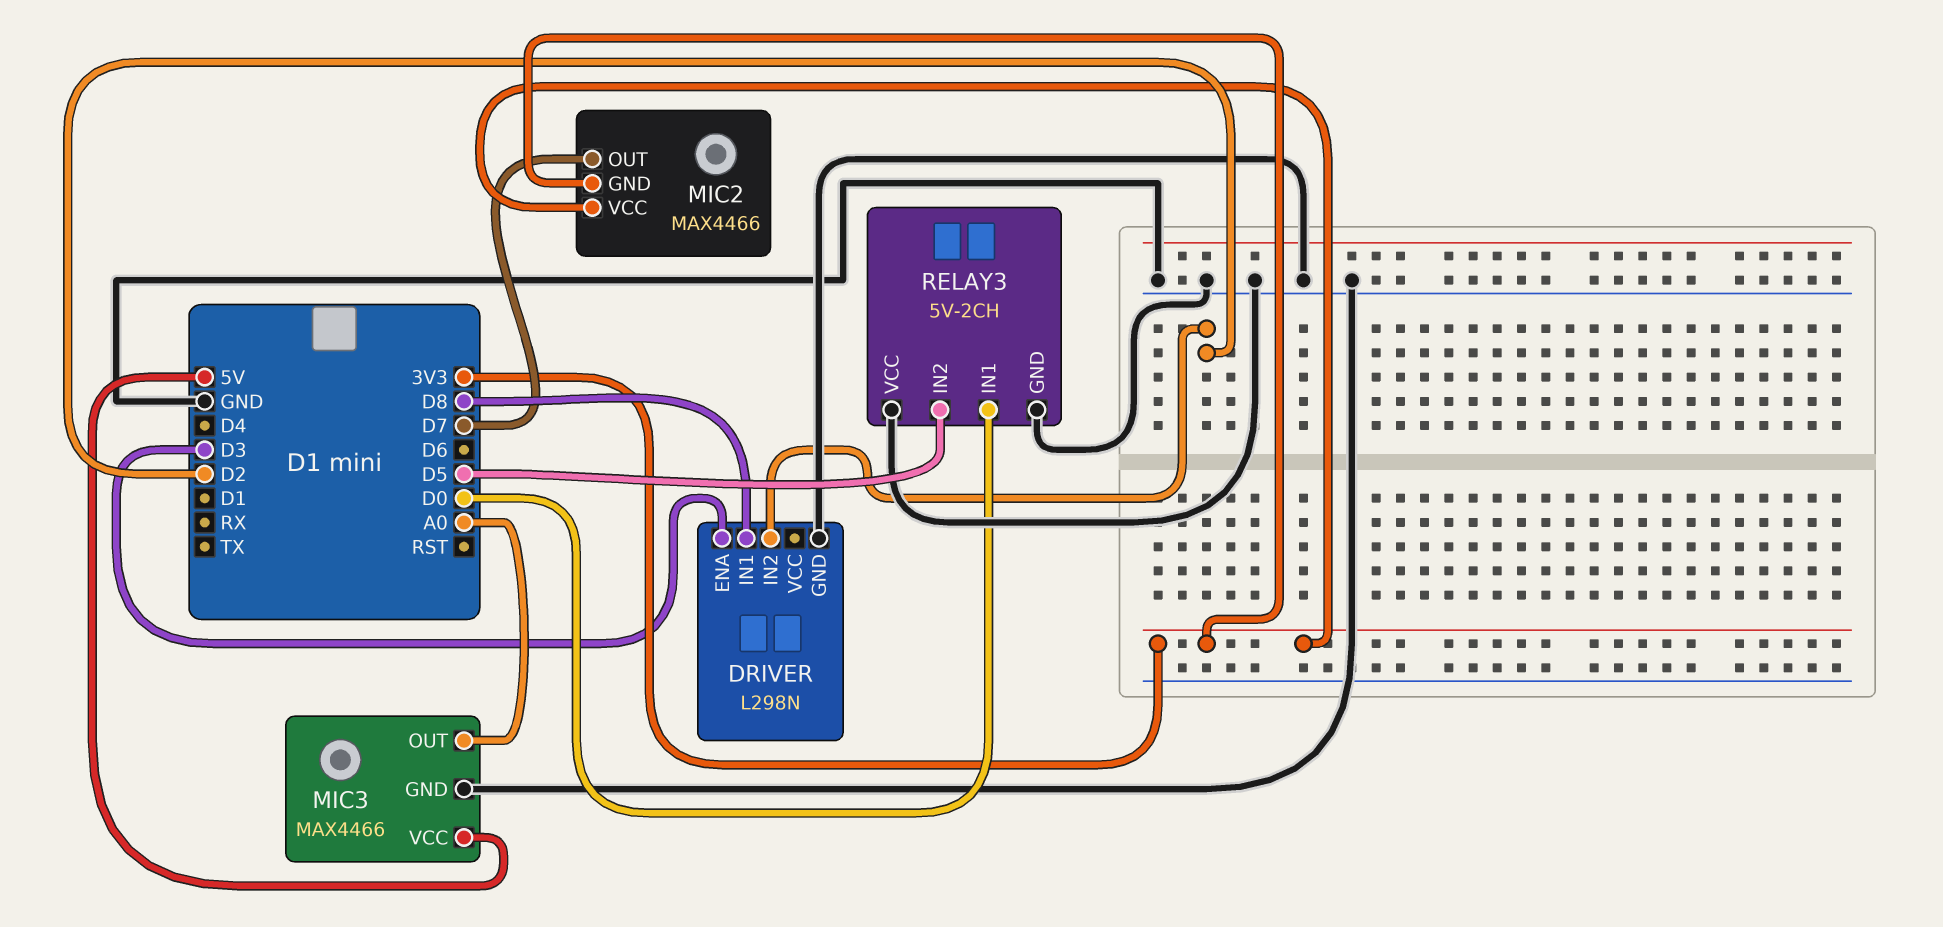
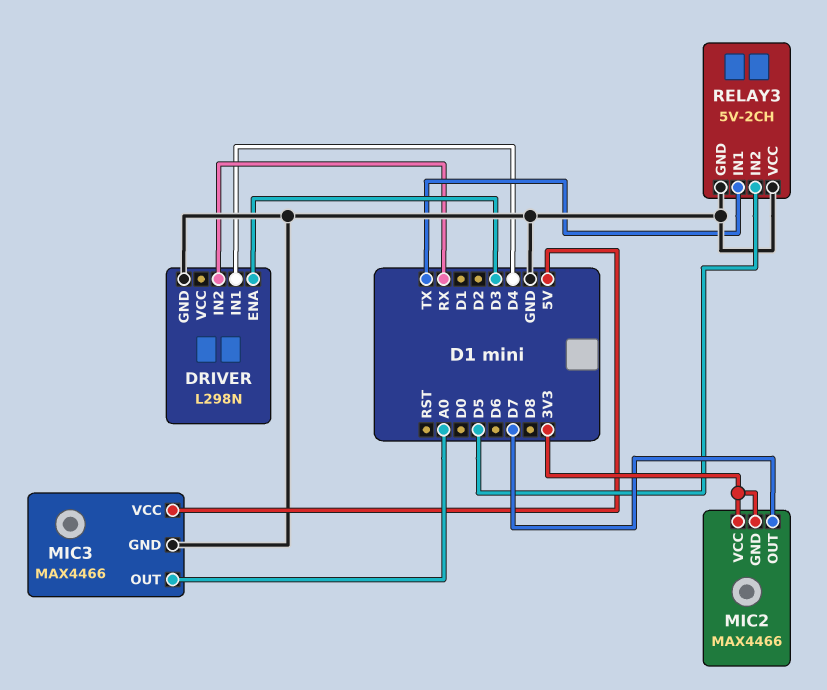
DRIVER pin IN1: D8 -> D4
DRIVER pin IN2: D2 -> RX
RELAY3 pin IN1: D0 -> TX

